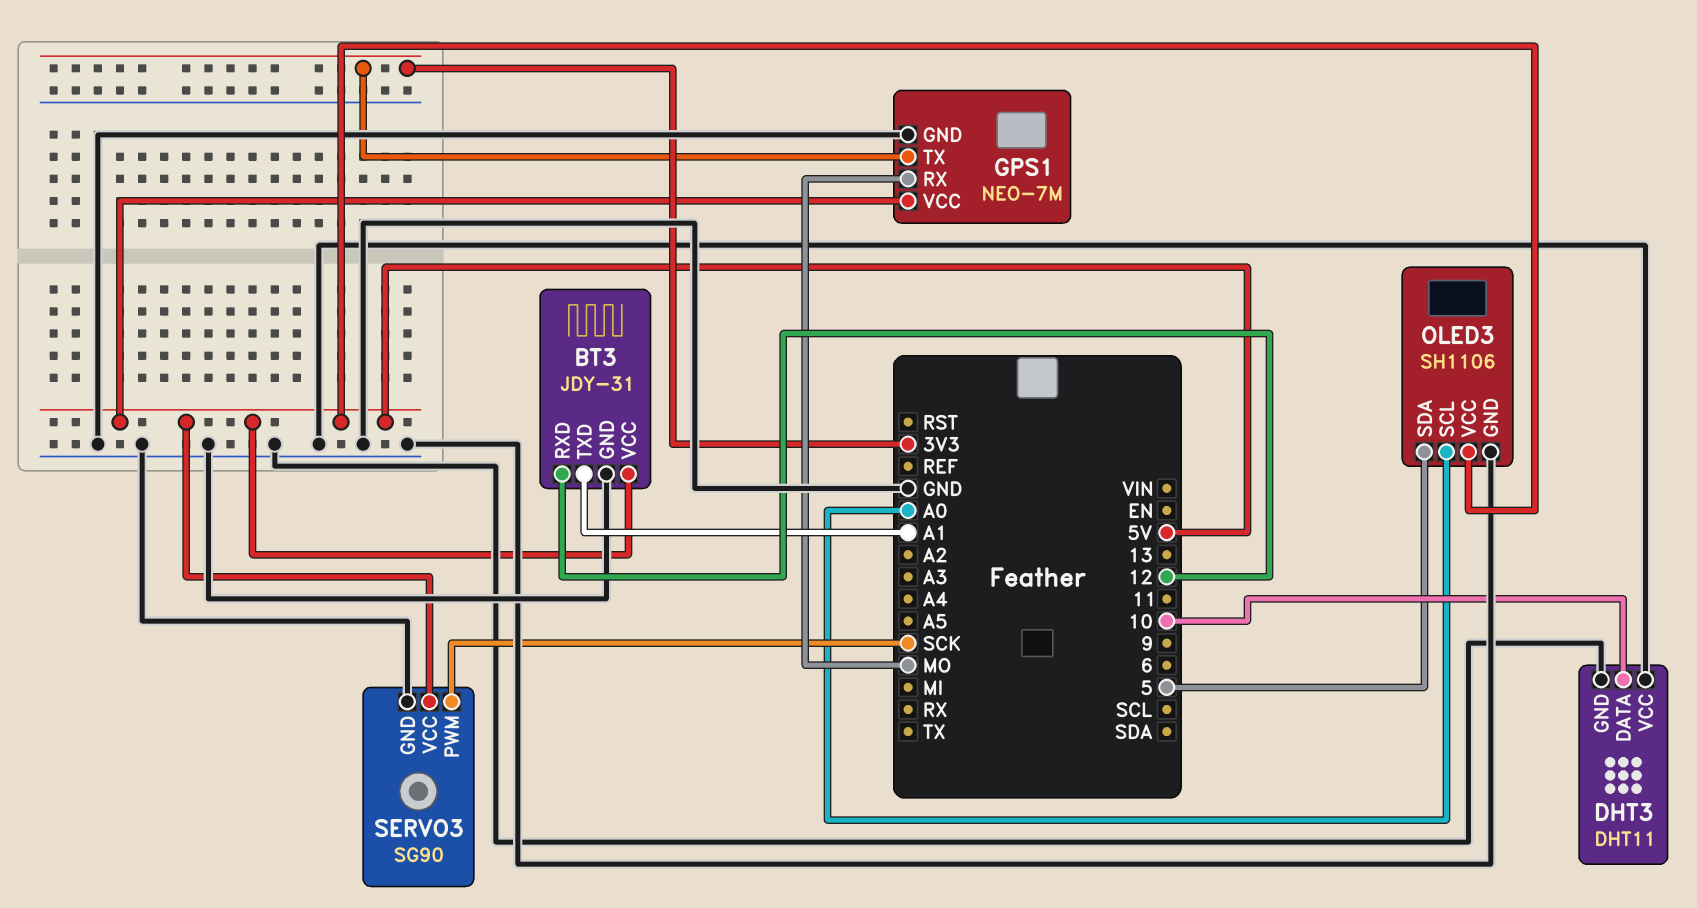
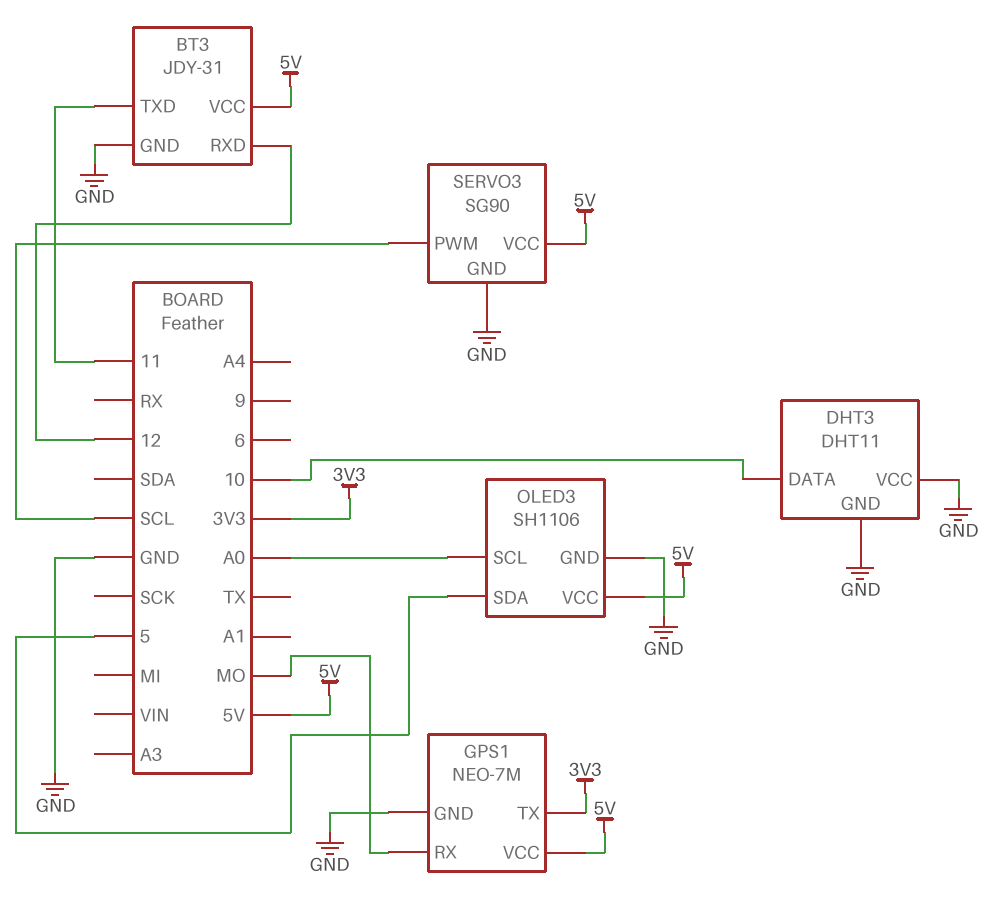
BT3 pin TXD: A1 -> 11
SERVO3 pin PWM: SCK -> SCL

